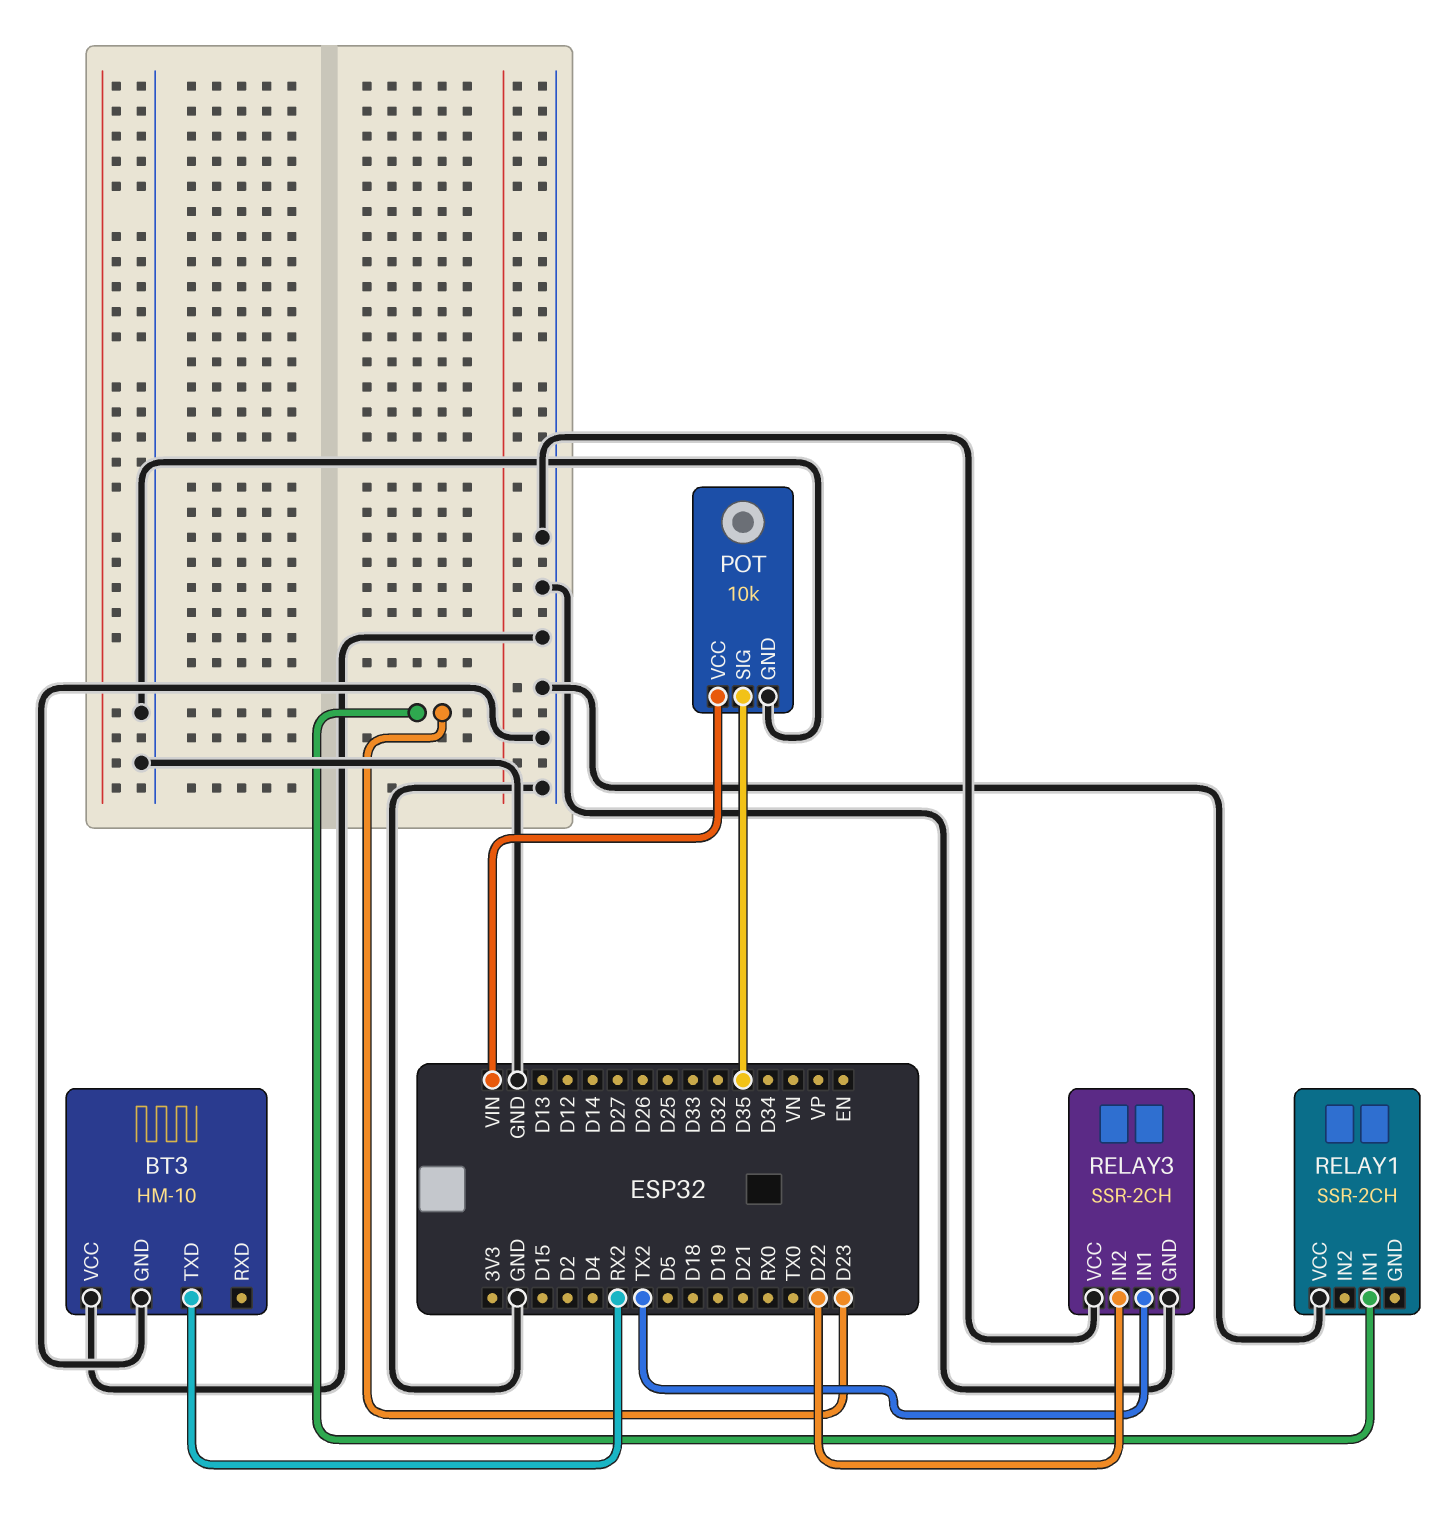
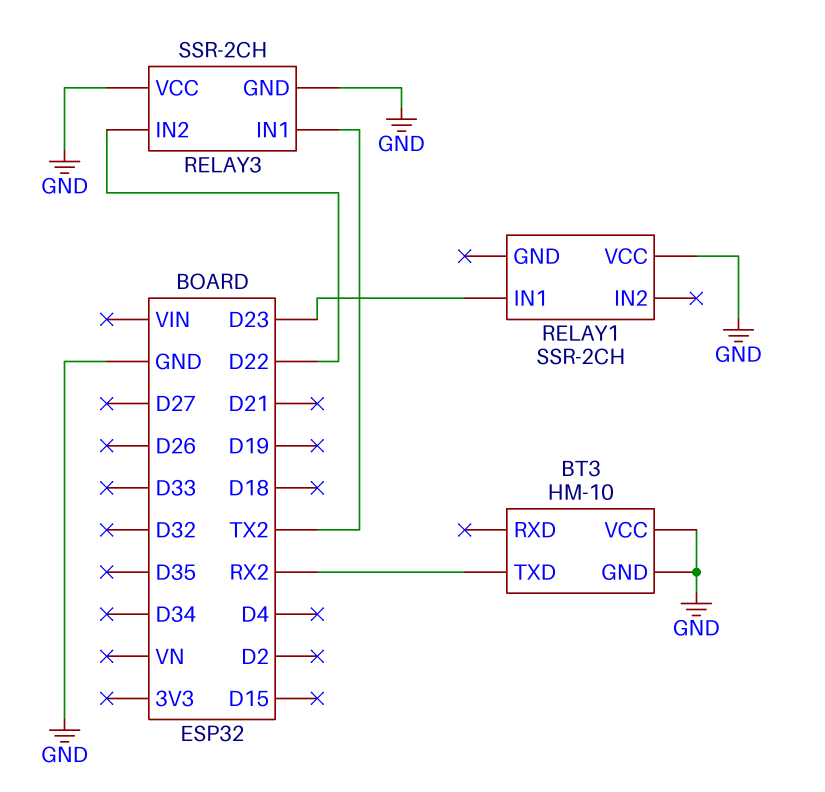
POT: 10k -> none
POT pin GND: GND -> none
POT pin SIG: D35 -> none
POT pin VCC: VIN -> none

